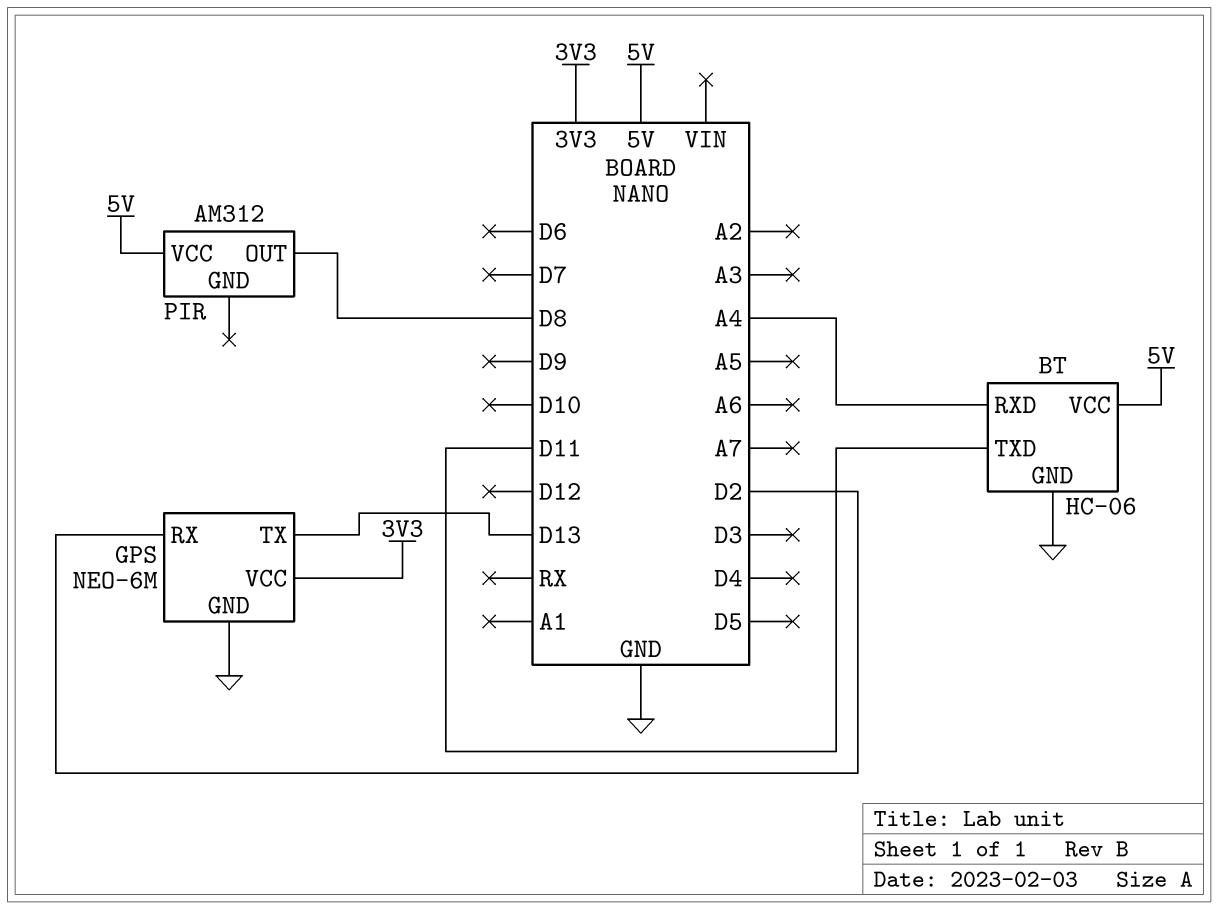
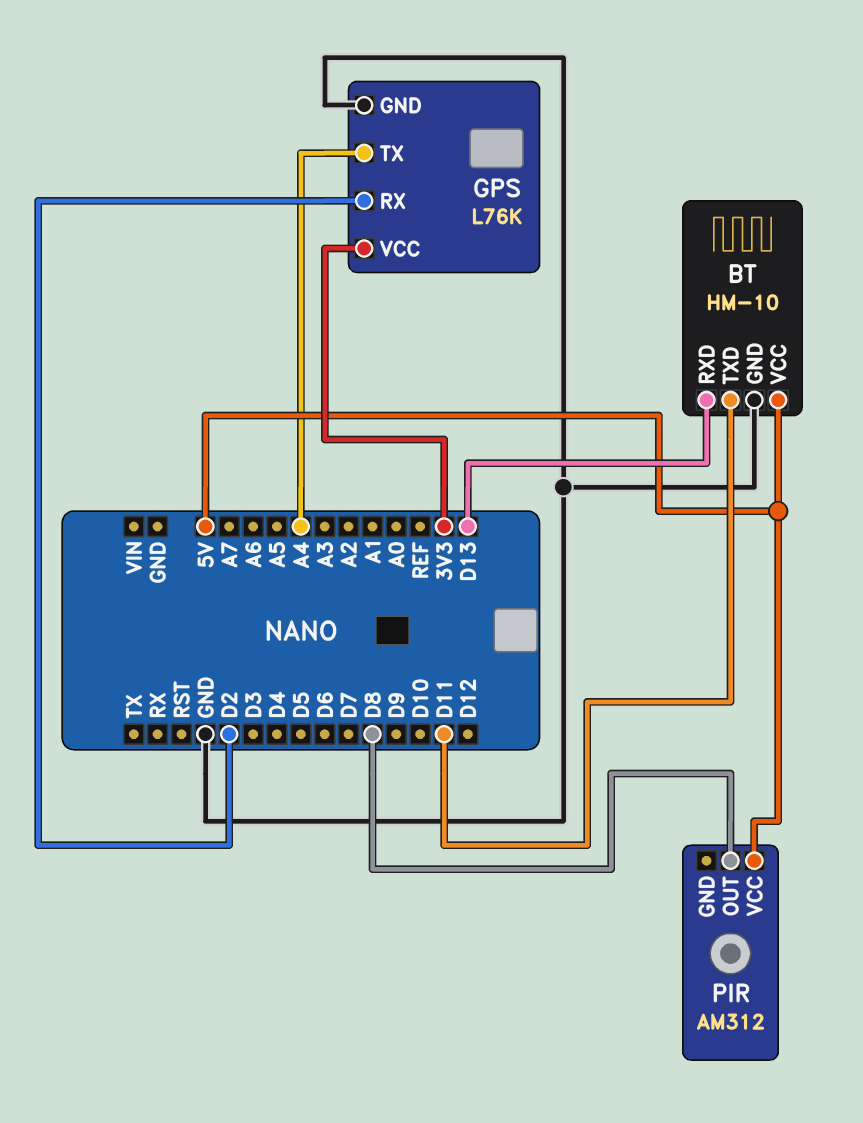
BT: HC-06 -> HM-10
BT pin RXD: A4 -> D13
GPS: NEO-6M -> L76K
GPS pin TX: D13 -> A4

